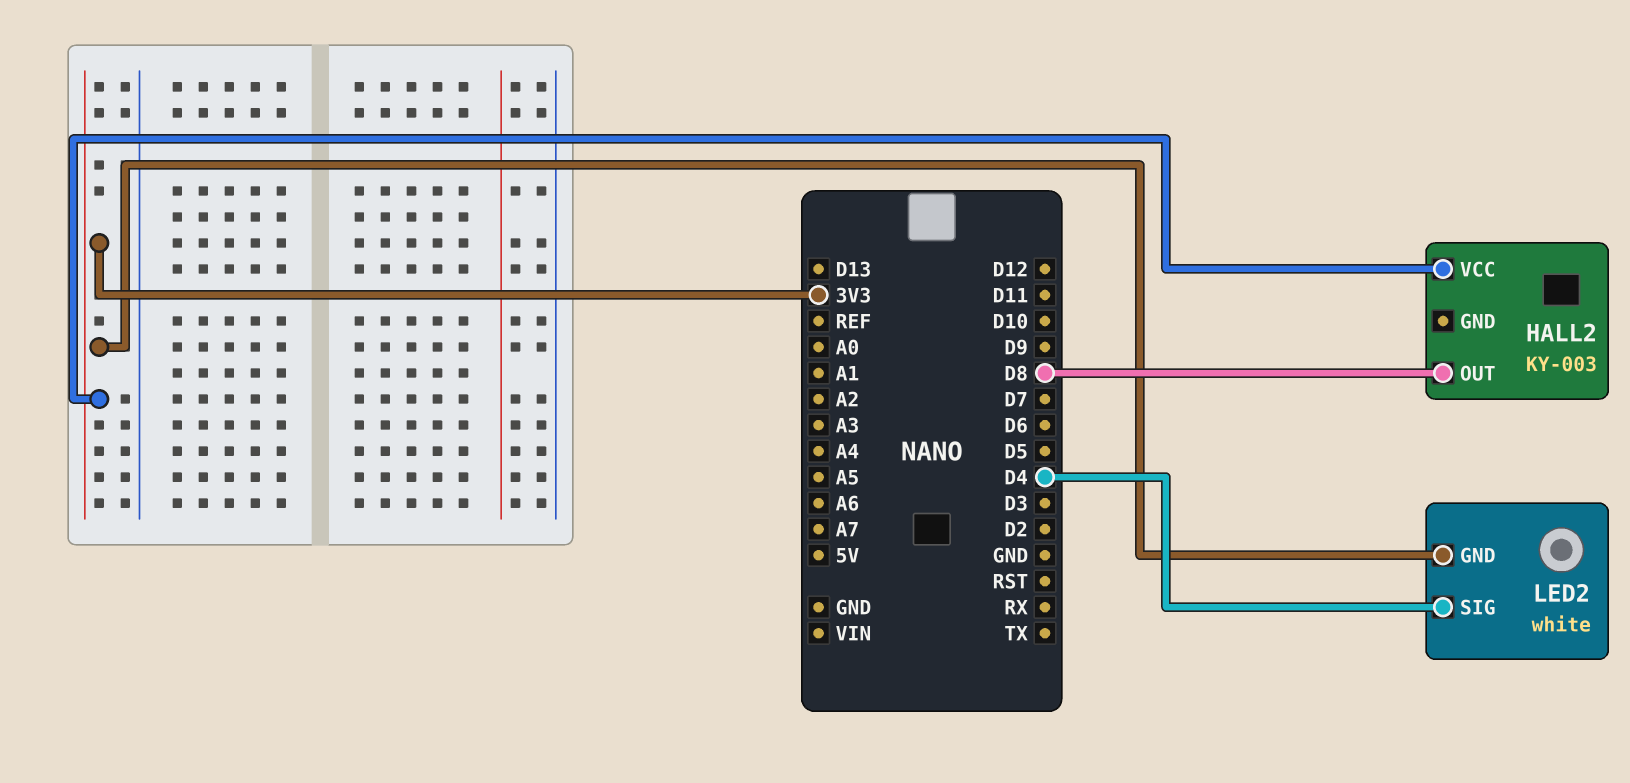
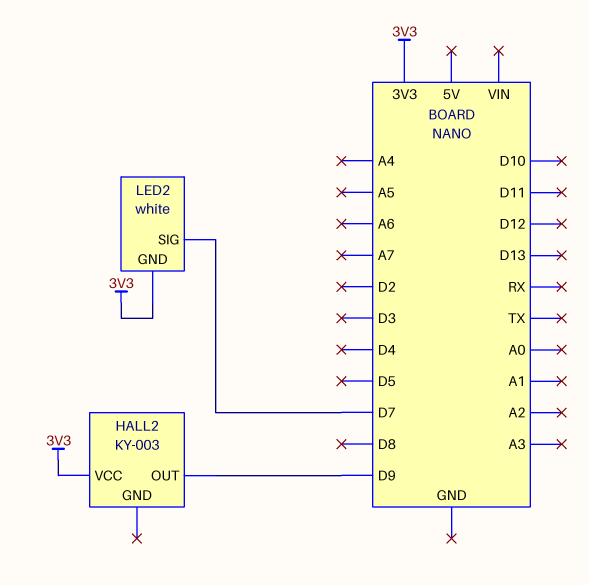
HALL2 pin OUT: D8 -> D9
LED2 pin SIG: D4 -> D7

